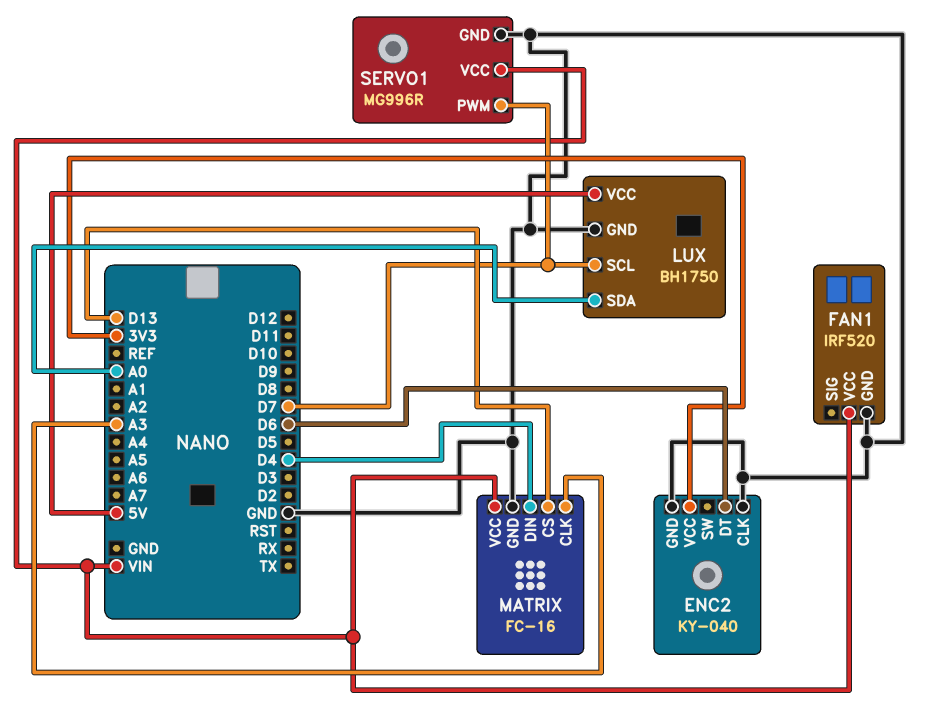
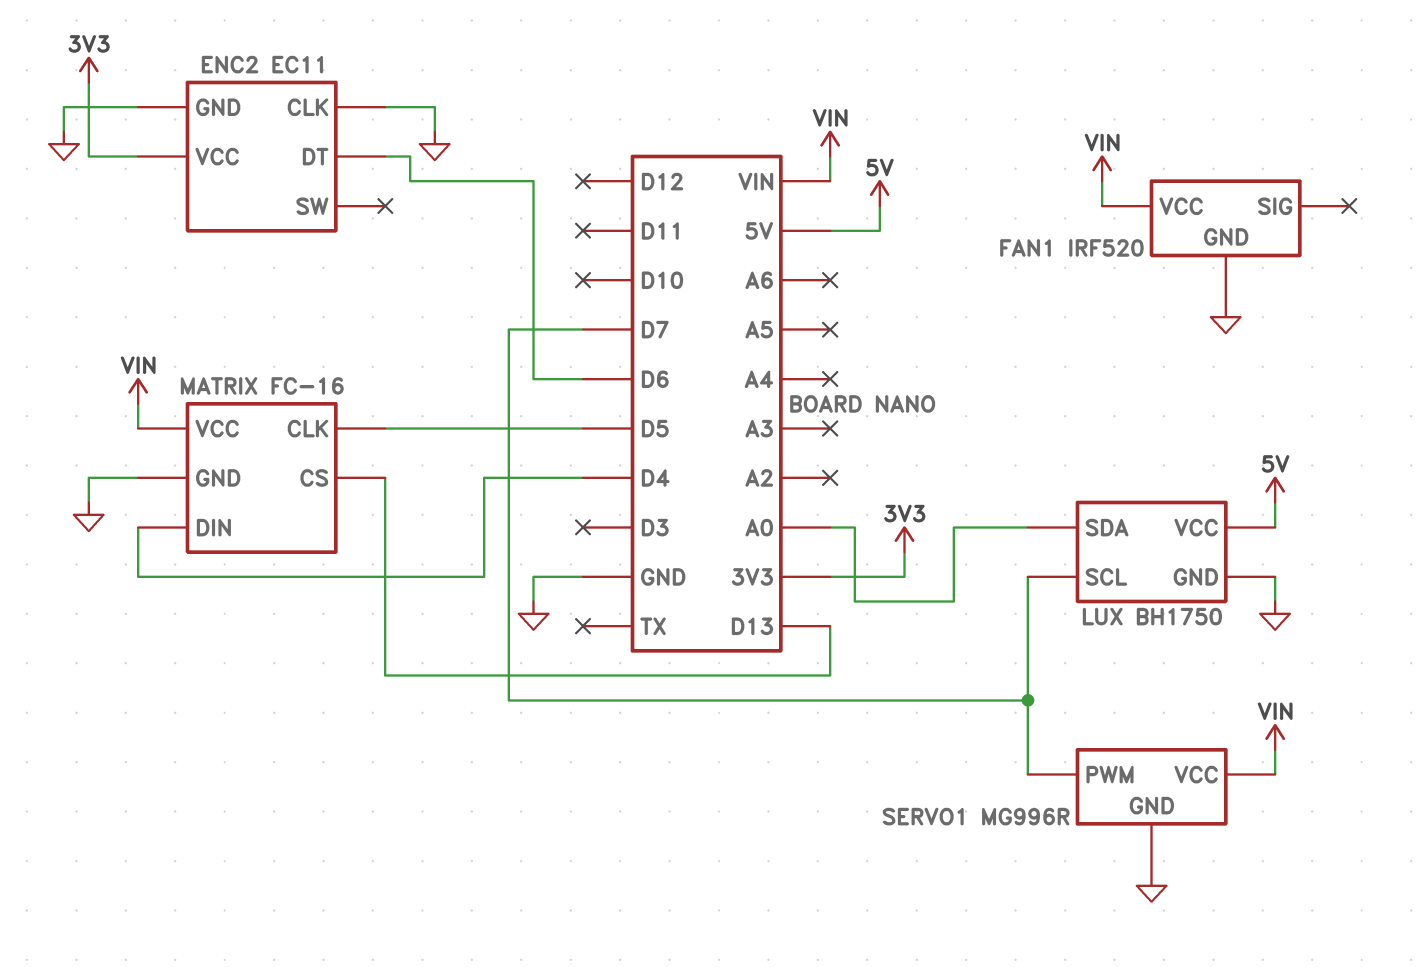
ENC2: KY-040 -> EC11
MATRIX pin CLK: A3 -> D5

